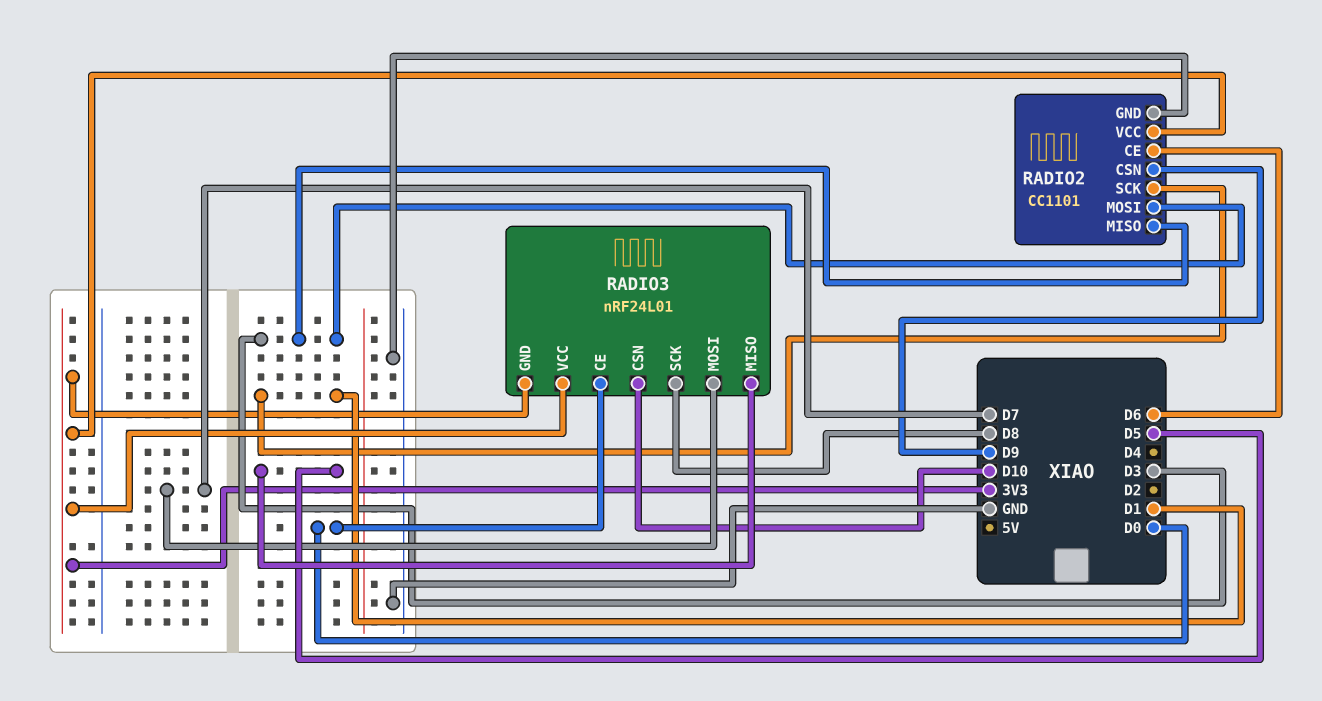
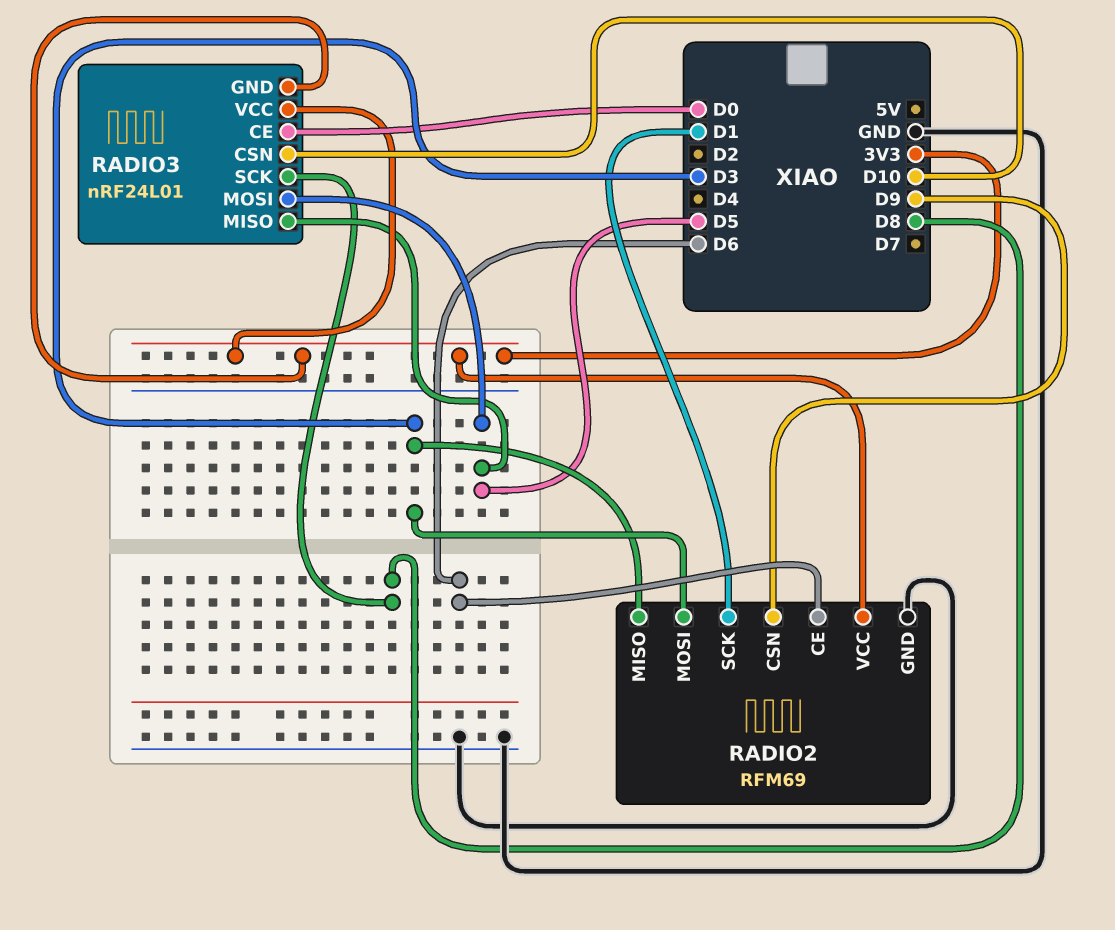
RADIO2: CC1101 -> RFM69
RADIO3 pin MOSI: D7 -> D5

